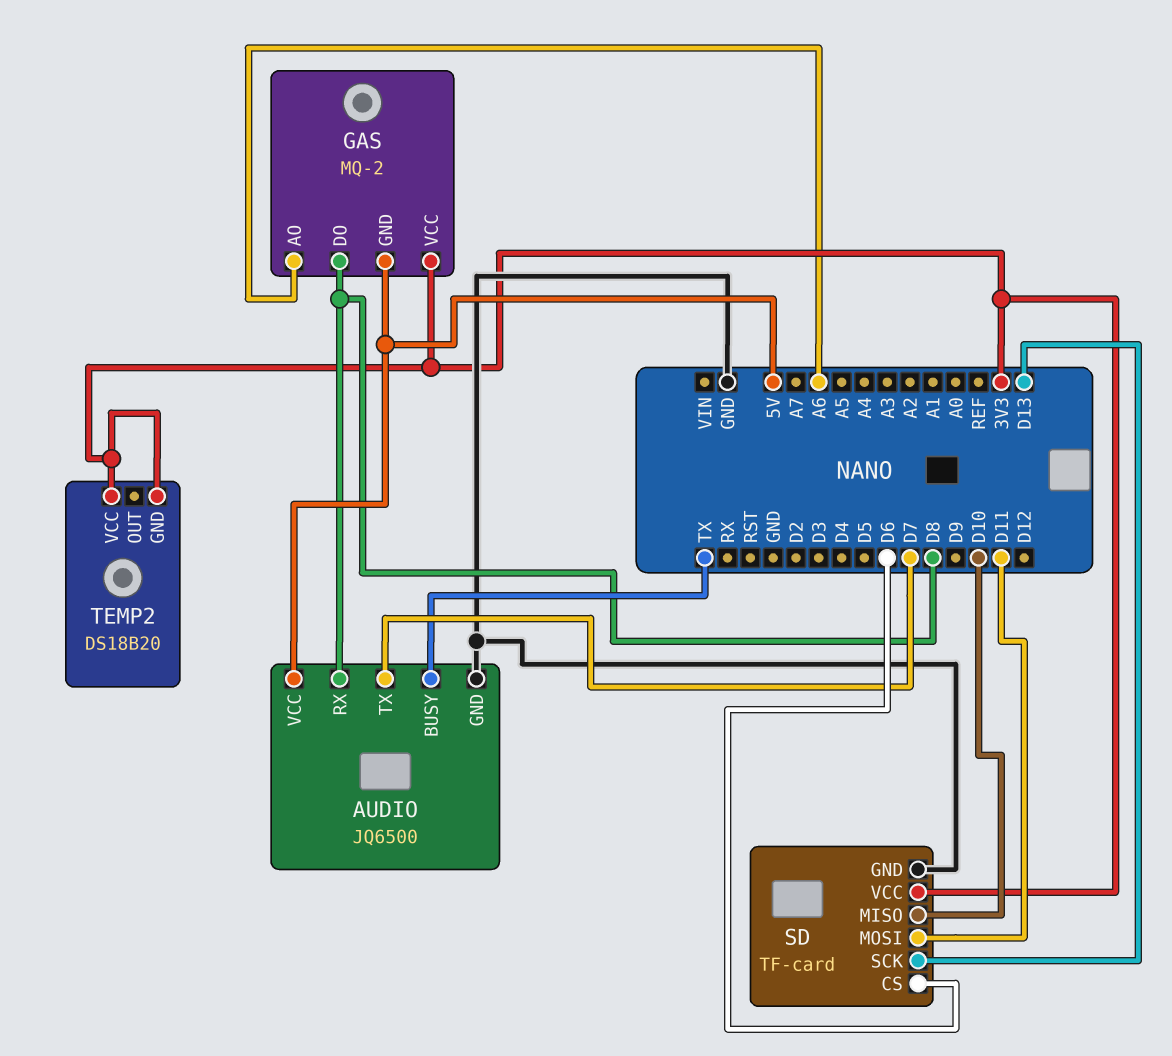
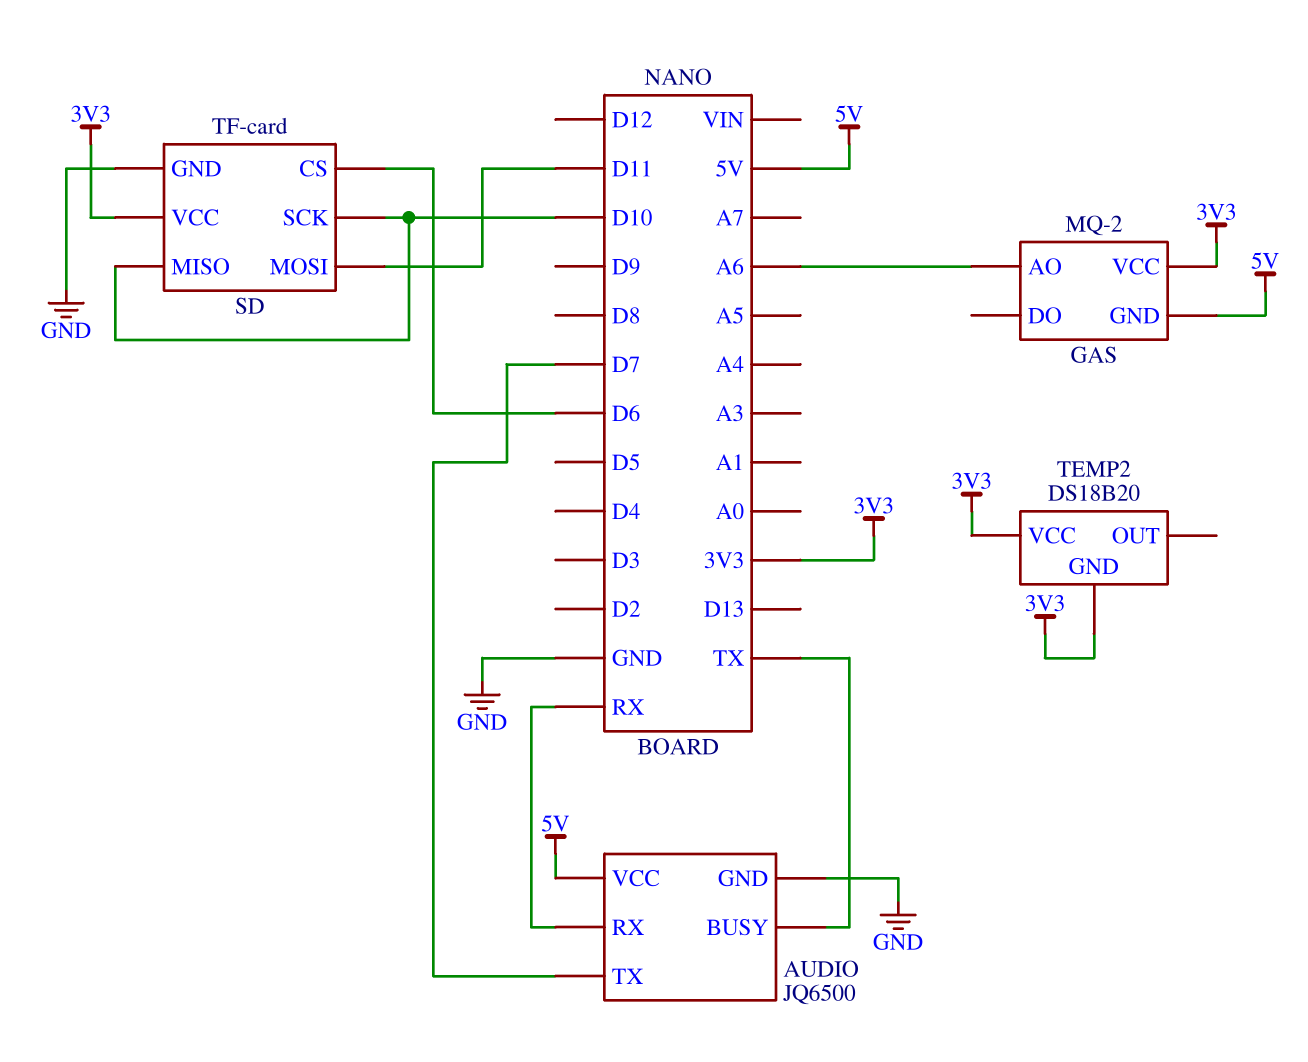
AUDIO pin RX: D8 -> RX
GAS pin DO: D8 -> none
SD pin SCK: D13 -> D10

